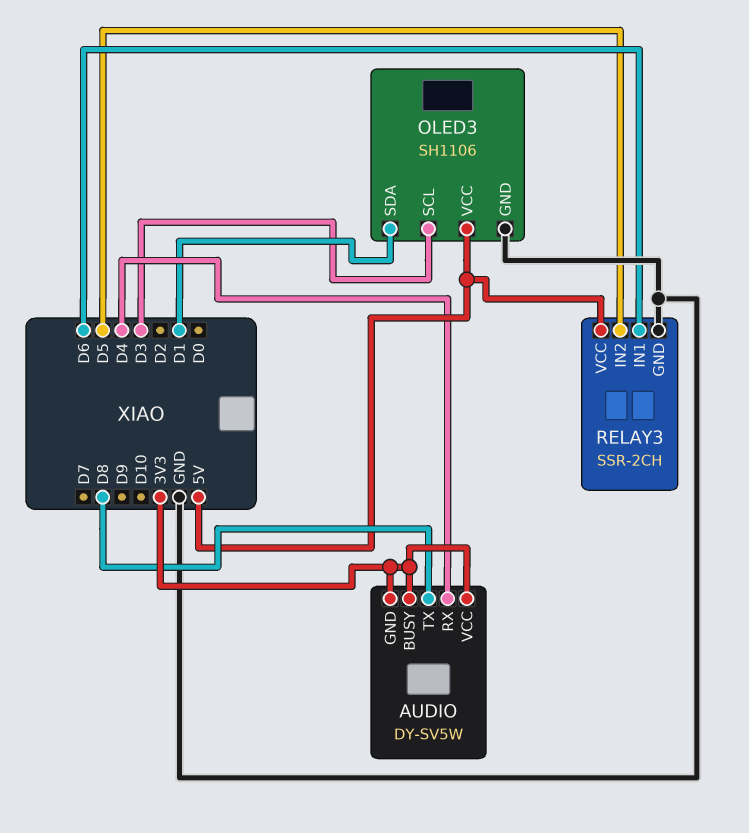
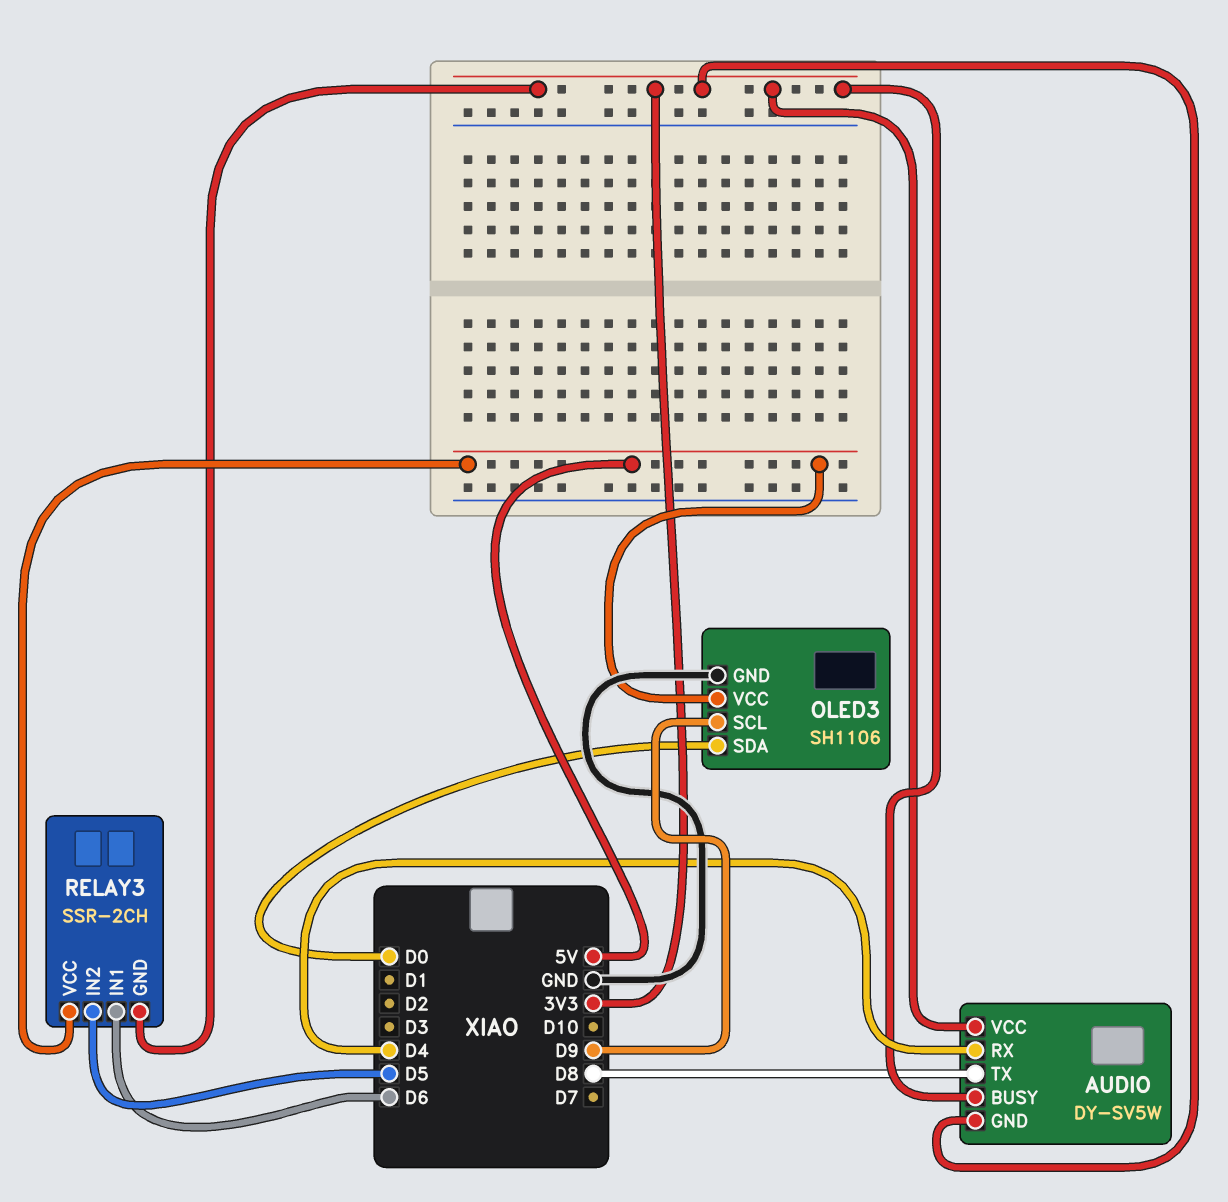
OLED3 pin SCL: D3 -> D9
OLED3 pin SDA: D1 -> D0
RELAY3 pin GND: GND -> 3V3

